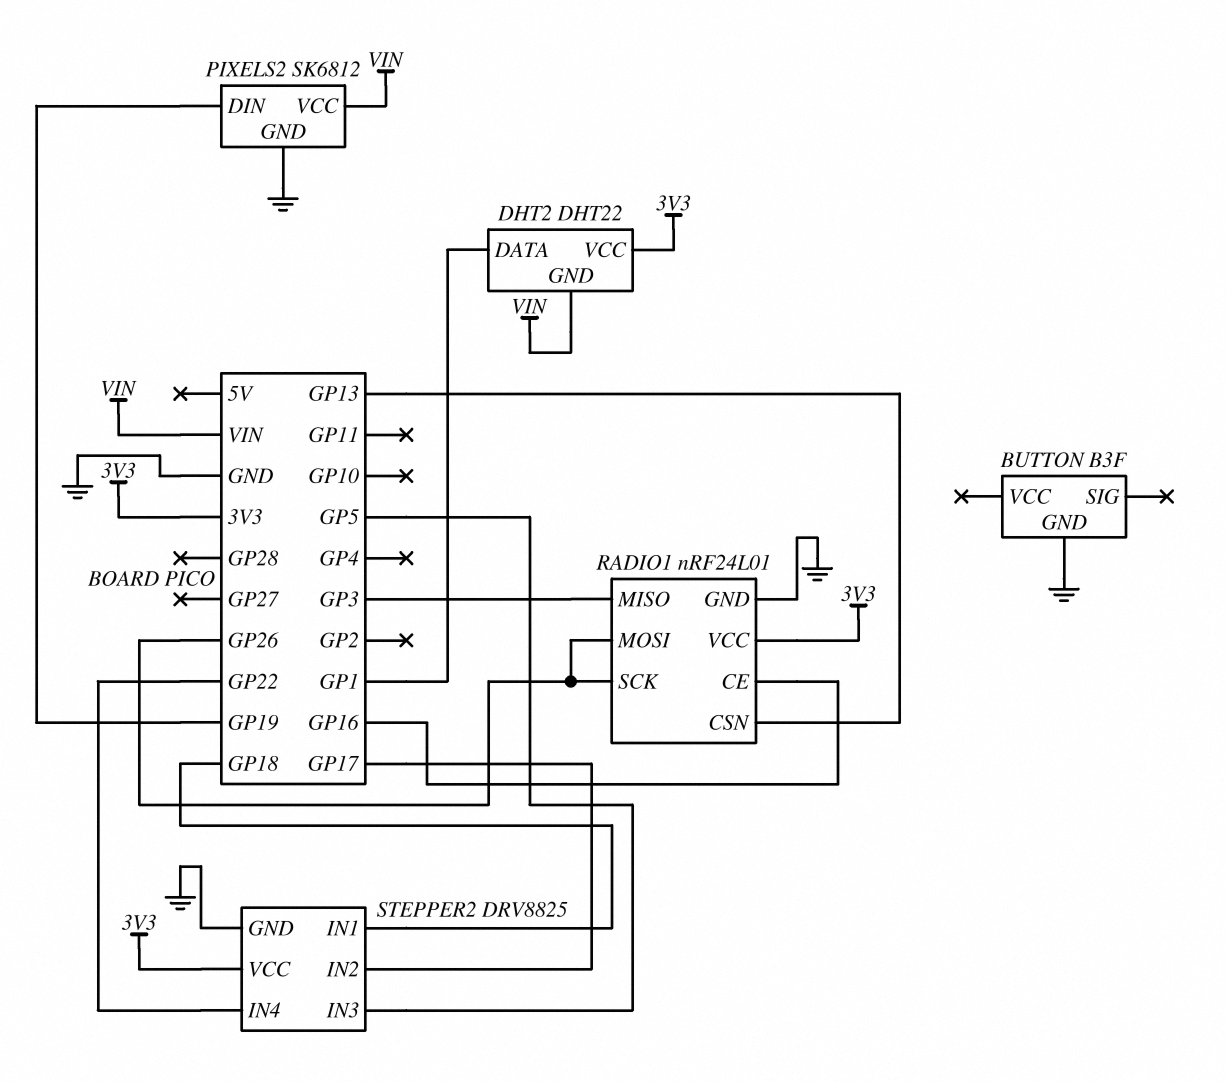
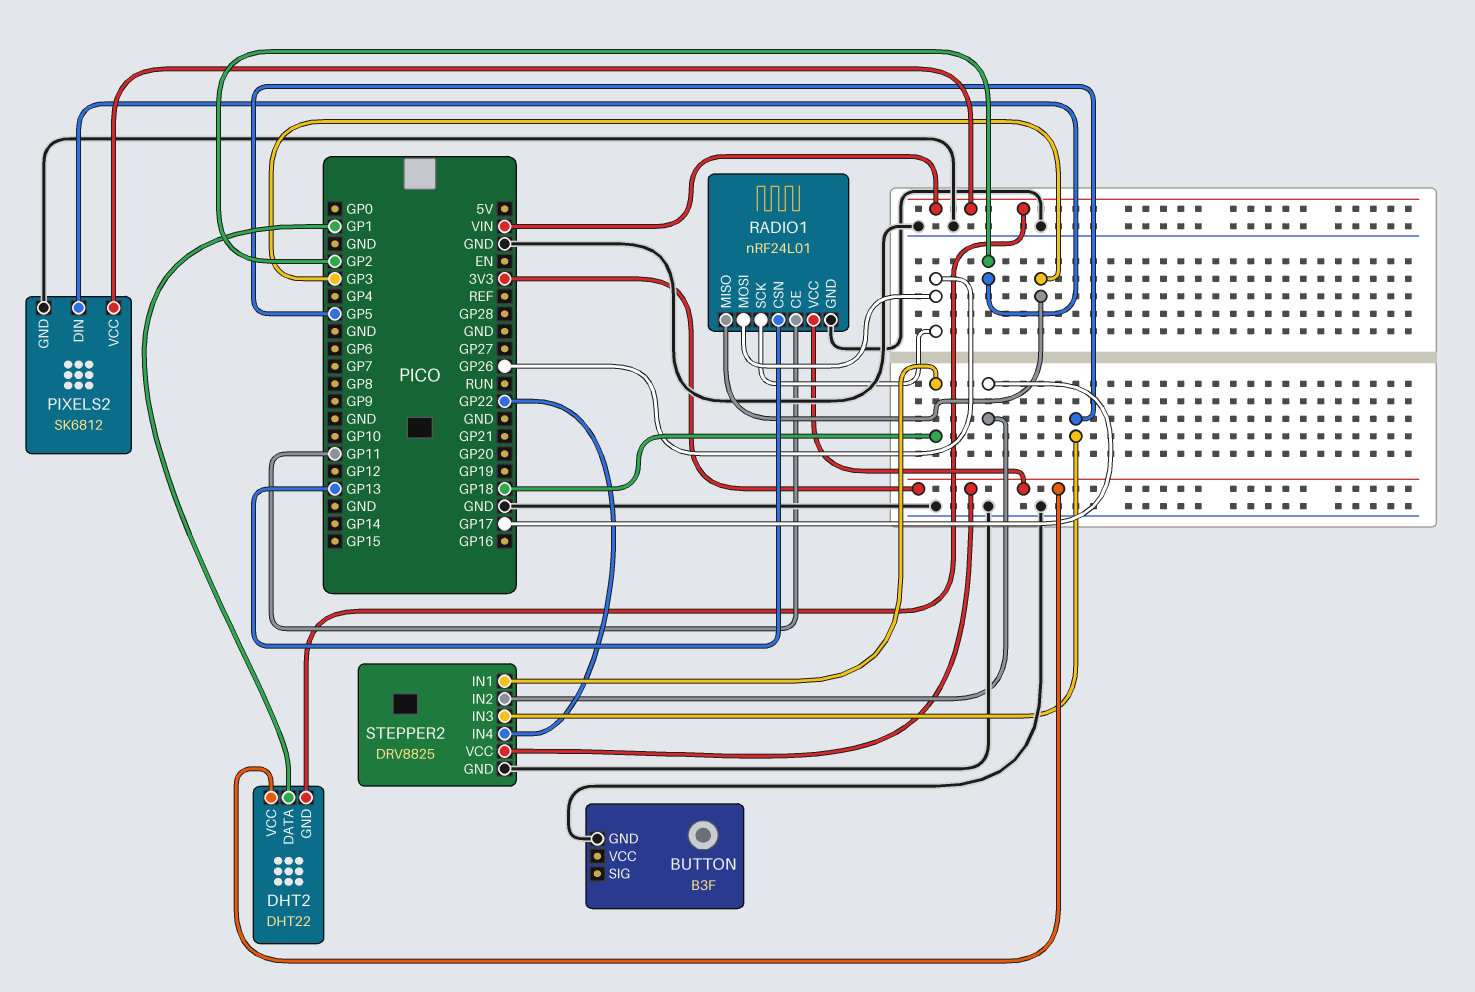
PIXELS2 pin DIN: GP19 -> GP2
RADIO1 pin CE: GP16 -> GP11

